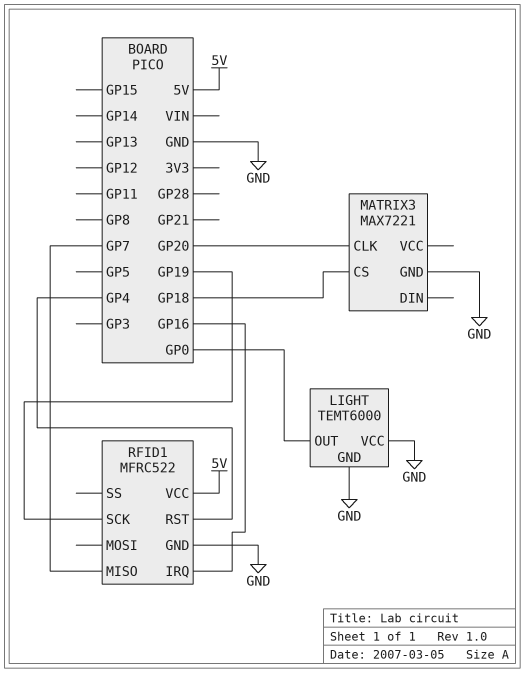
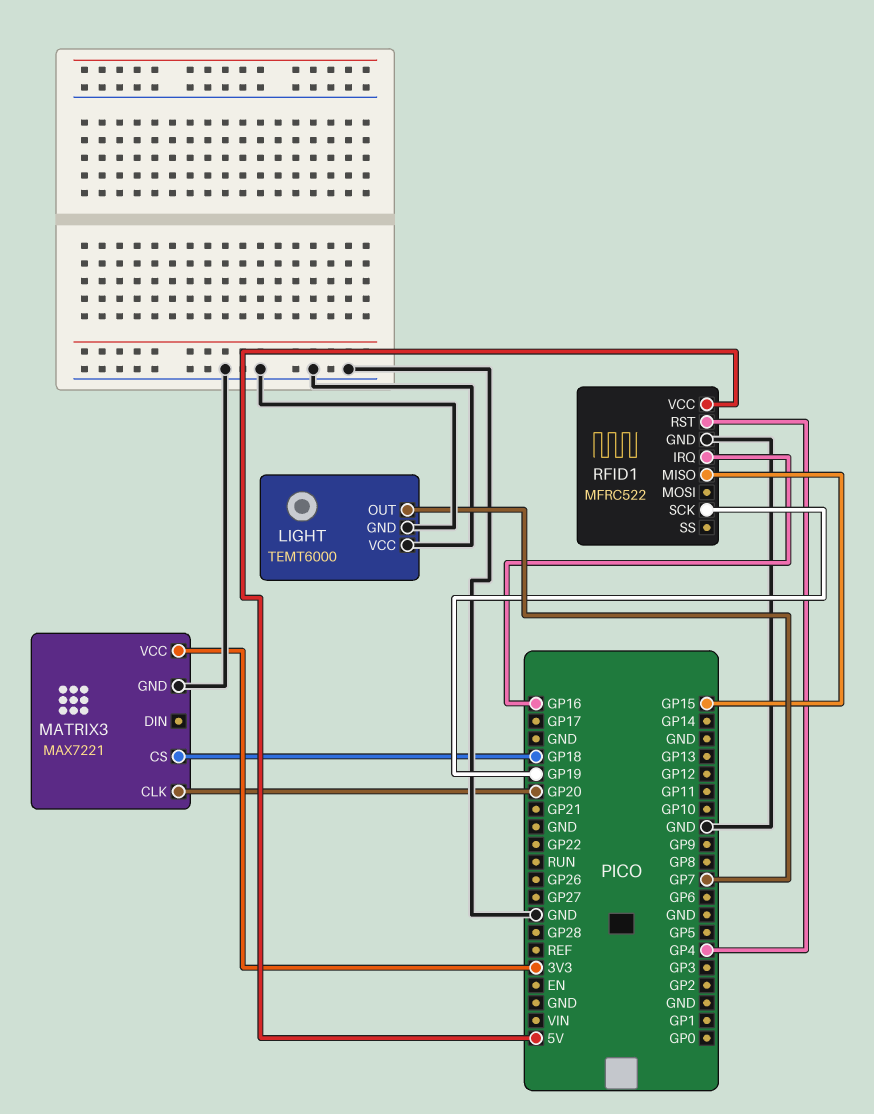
LIGHT pin OUT: GP0 -> GP7
MATRIX3 pin VCC: none -> 3V3
RFID1 pin MISO: GP7 -> GP15

